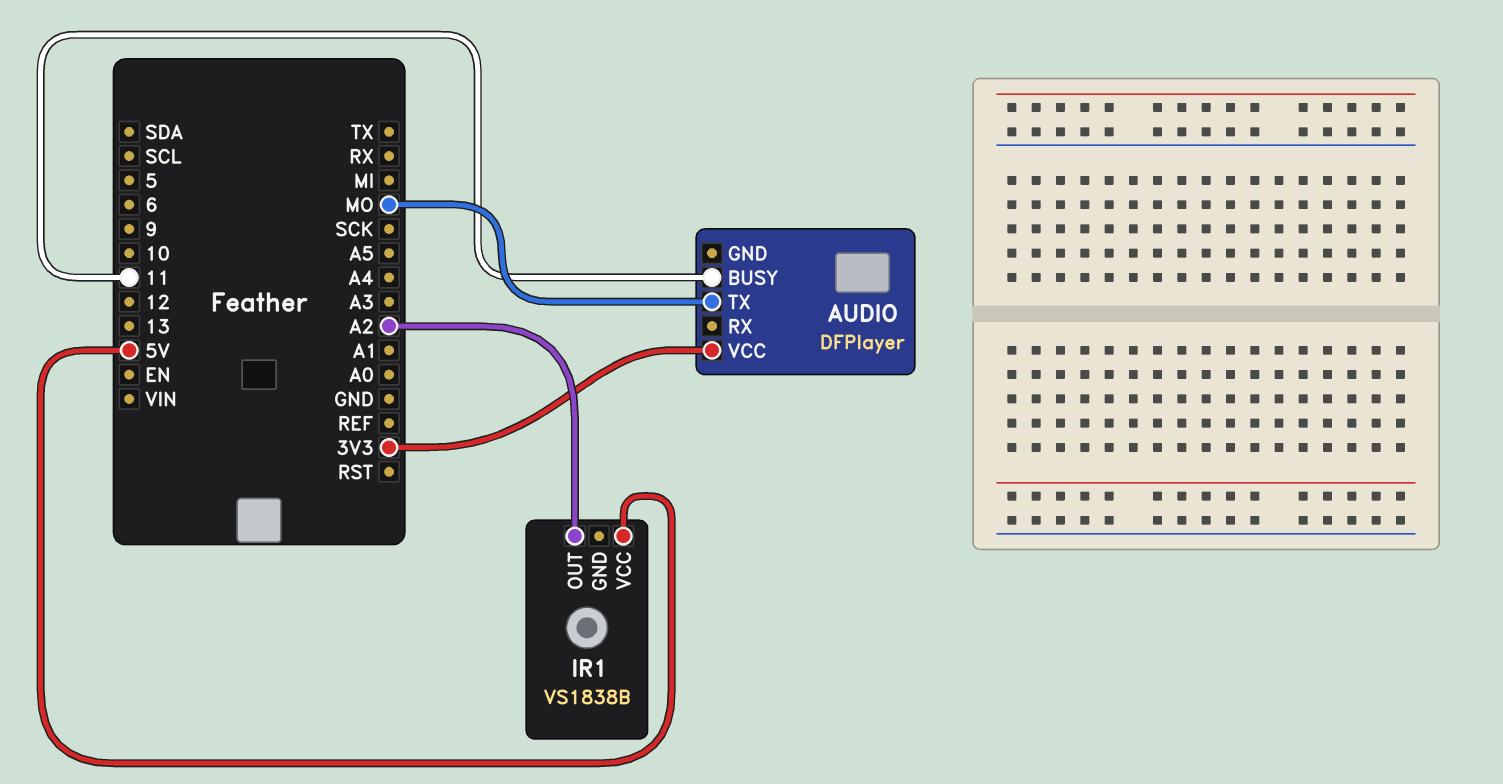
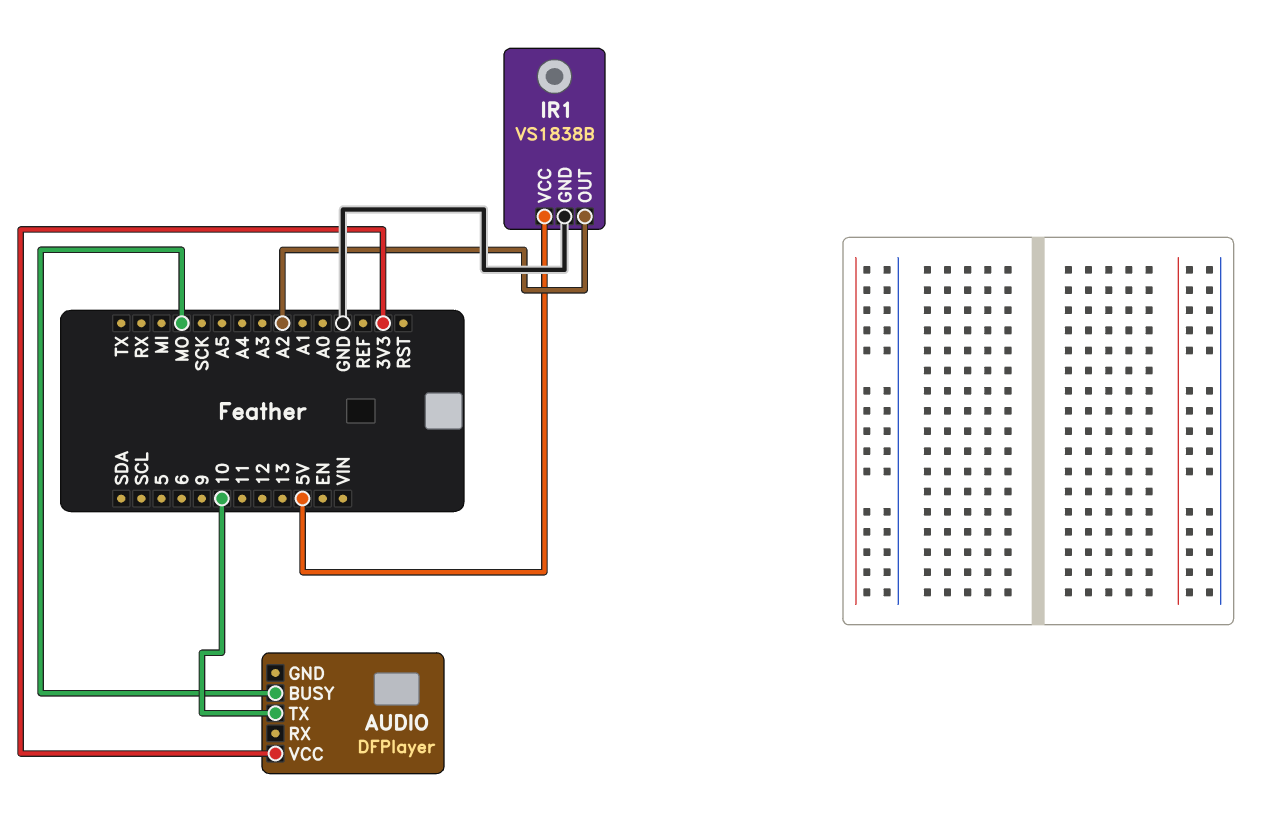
AUDIO pin BUSY: 11 -> MO
AUDIO pin TX: MO -> 10
IR1 pin GND: none -> GND

